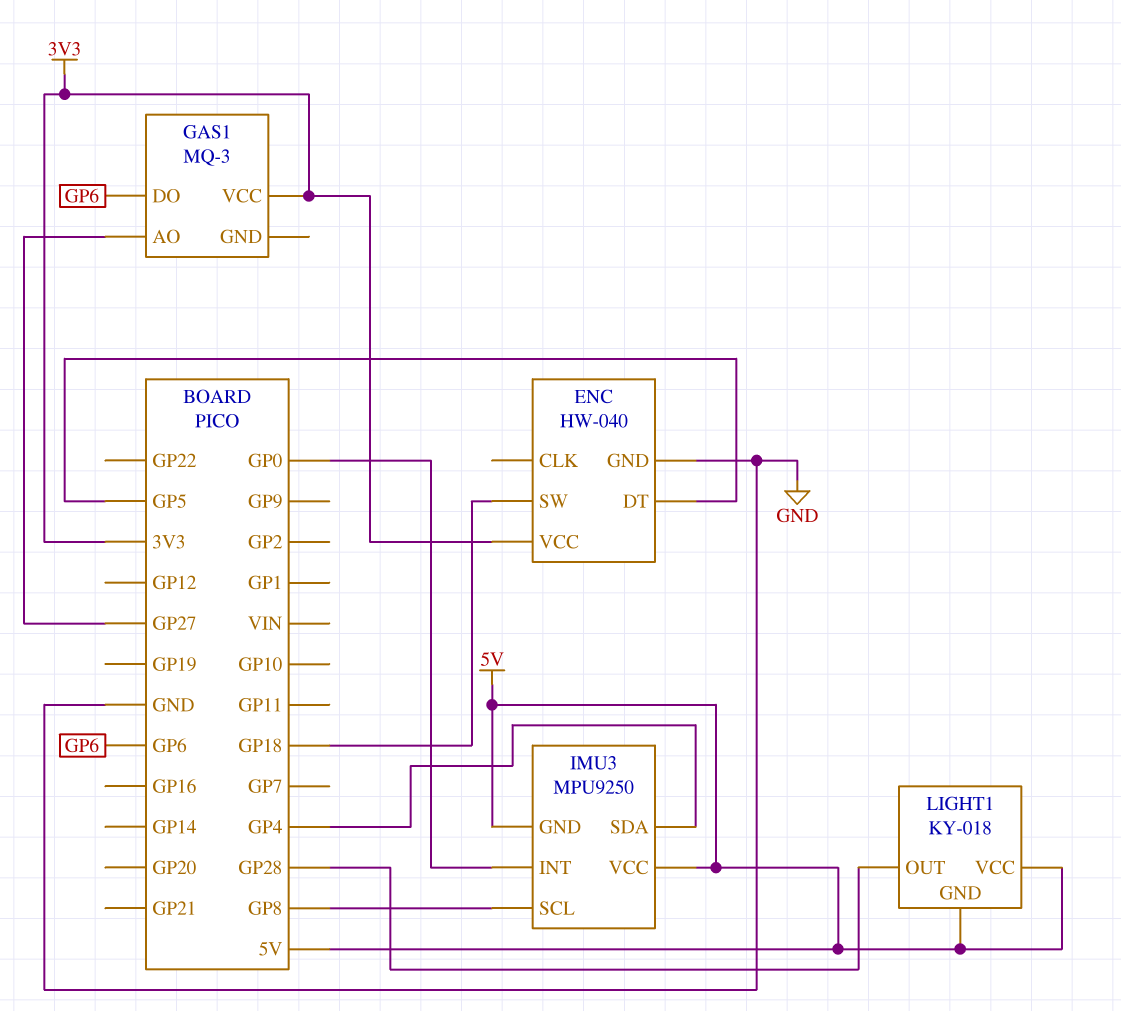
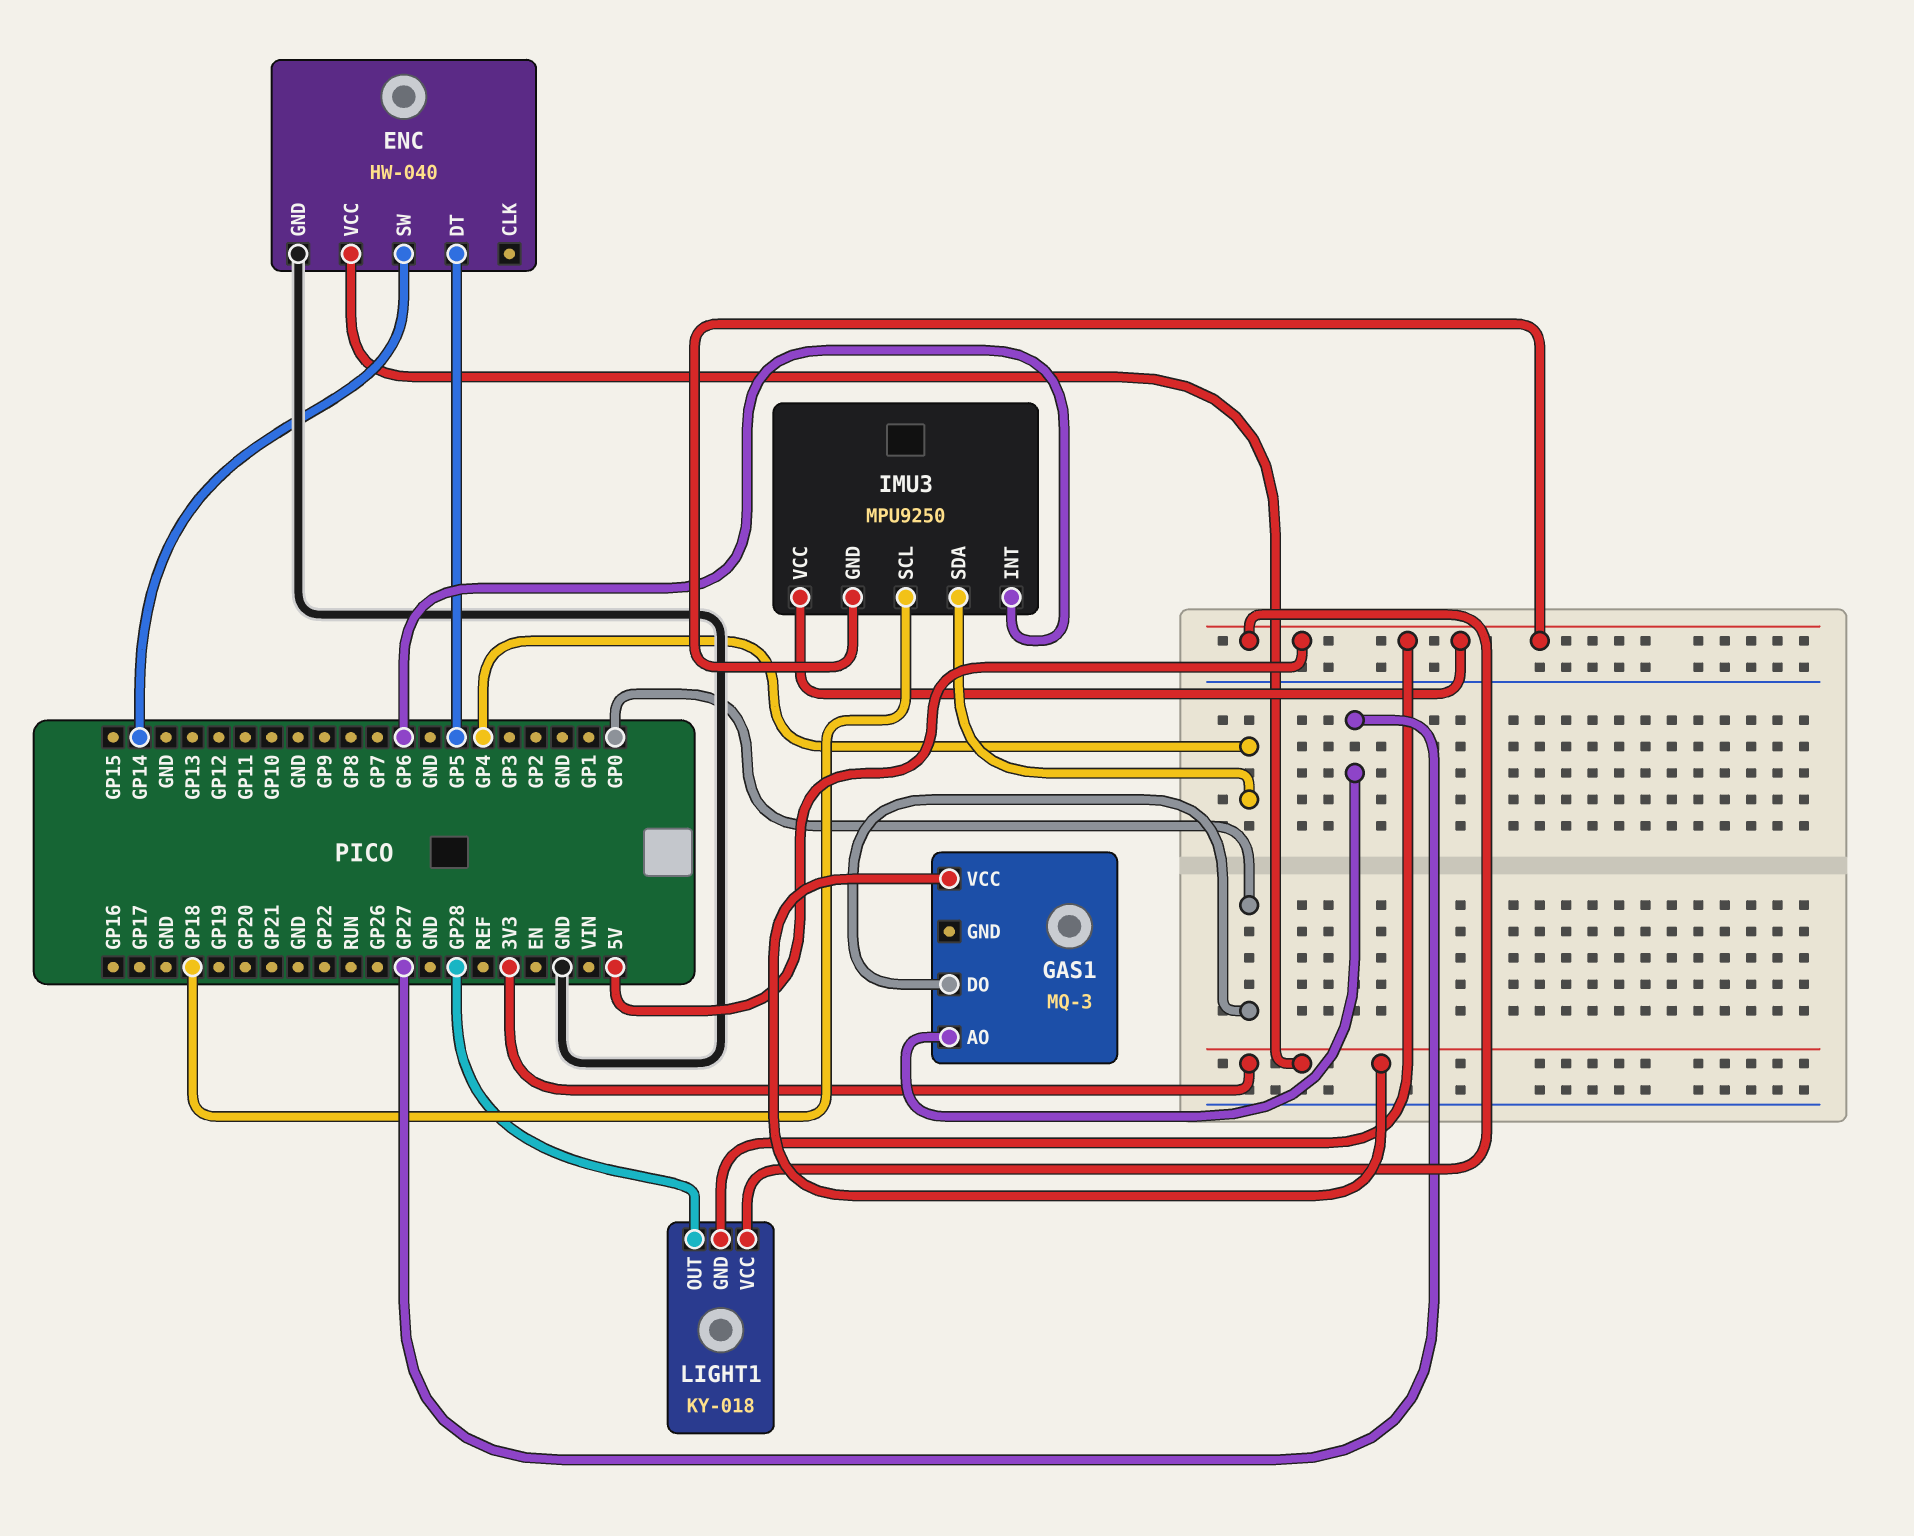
ENC pin SW: GP18 -> GP14
GAS1 pin DO: GP6 -> GP0
IMU3 pin INT: GP0 -> GP6
IMU3 pin SCL: GP8 -> GP18

